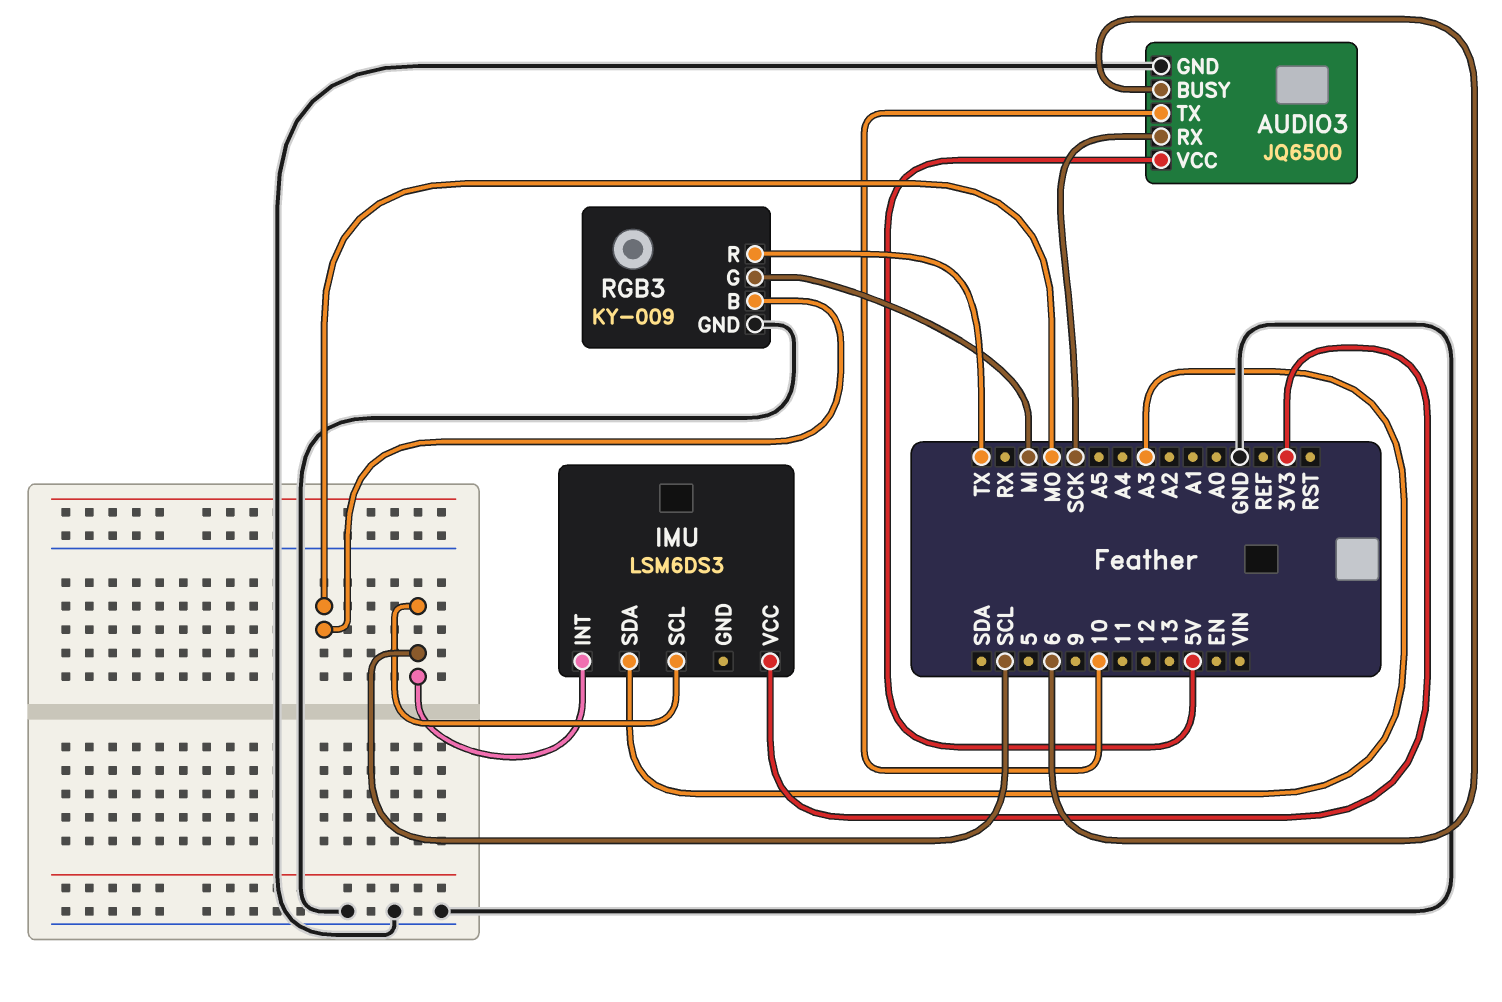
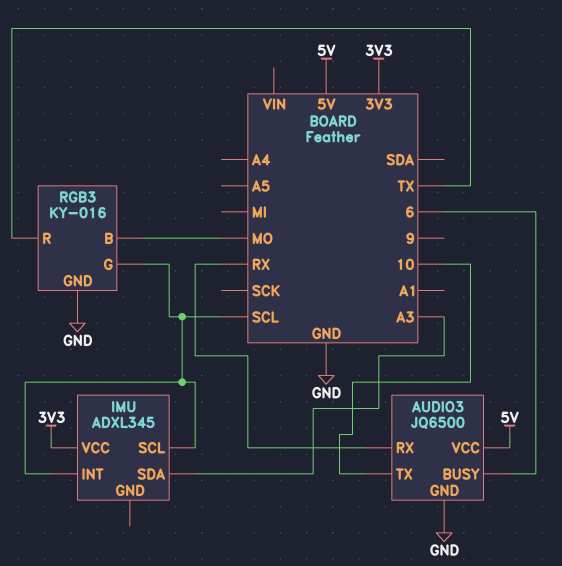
AUDIO3 pin RX: SCK -> RX
IMU: LSM6DS3 -> ADXL345
RGB3: KY-009 -> KY-016
RGB3 pin G: MI -> SCL

